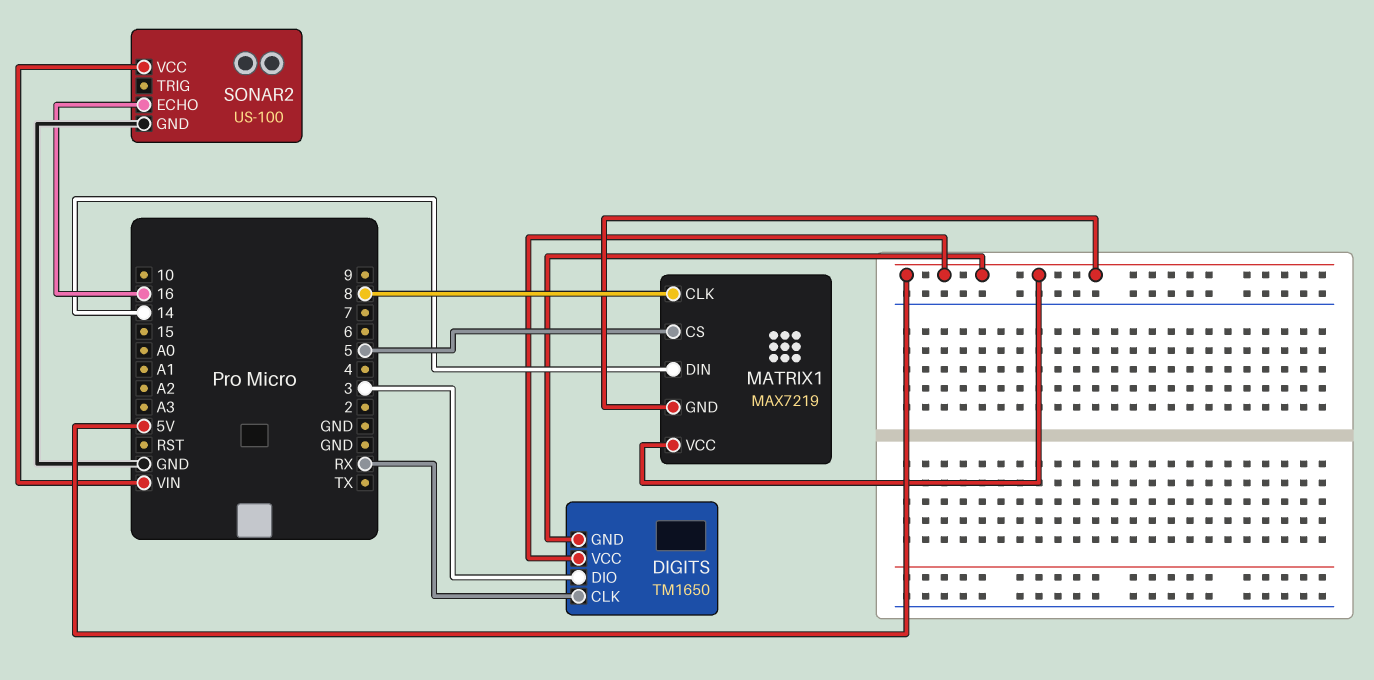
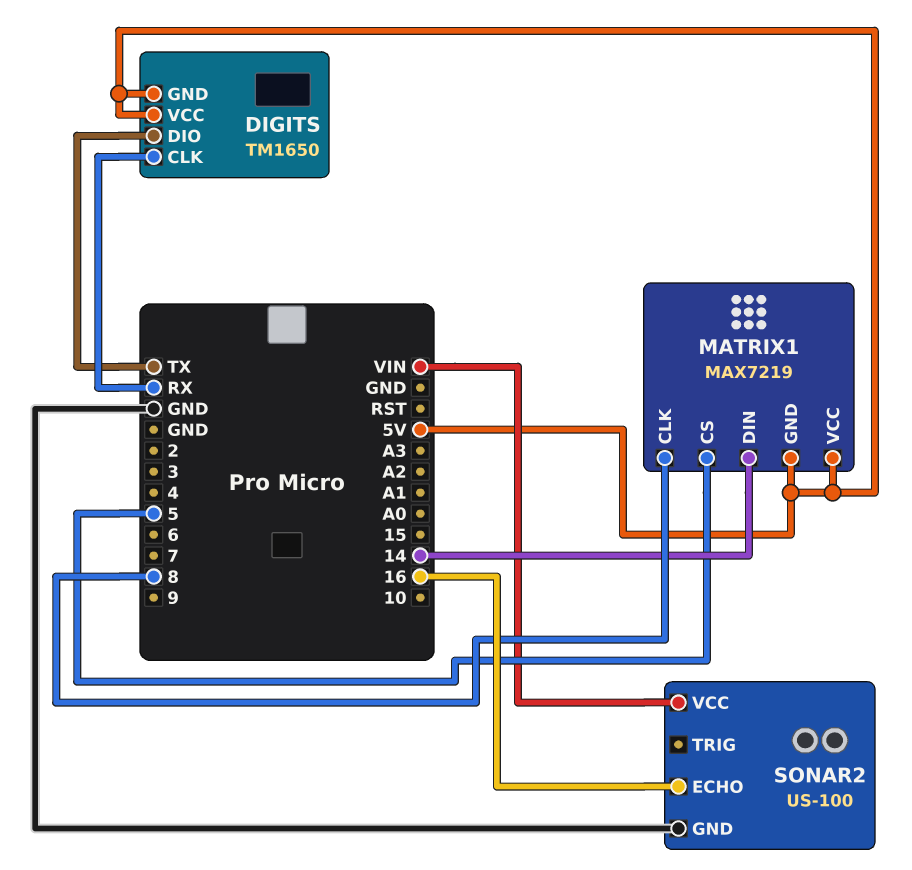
DIGITS pin DIO: 3 -> TX

